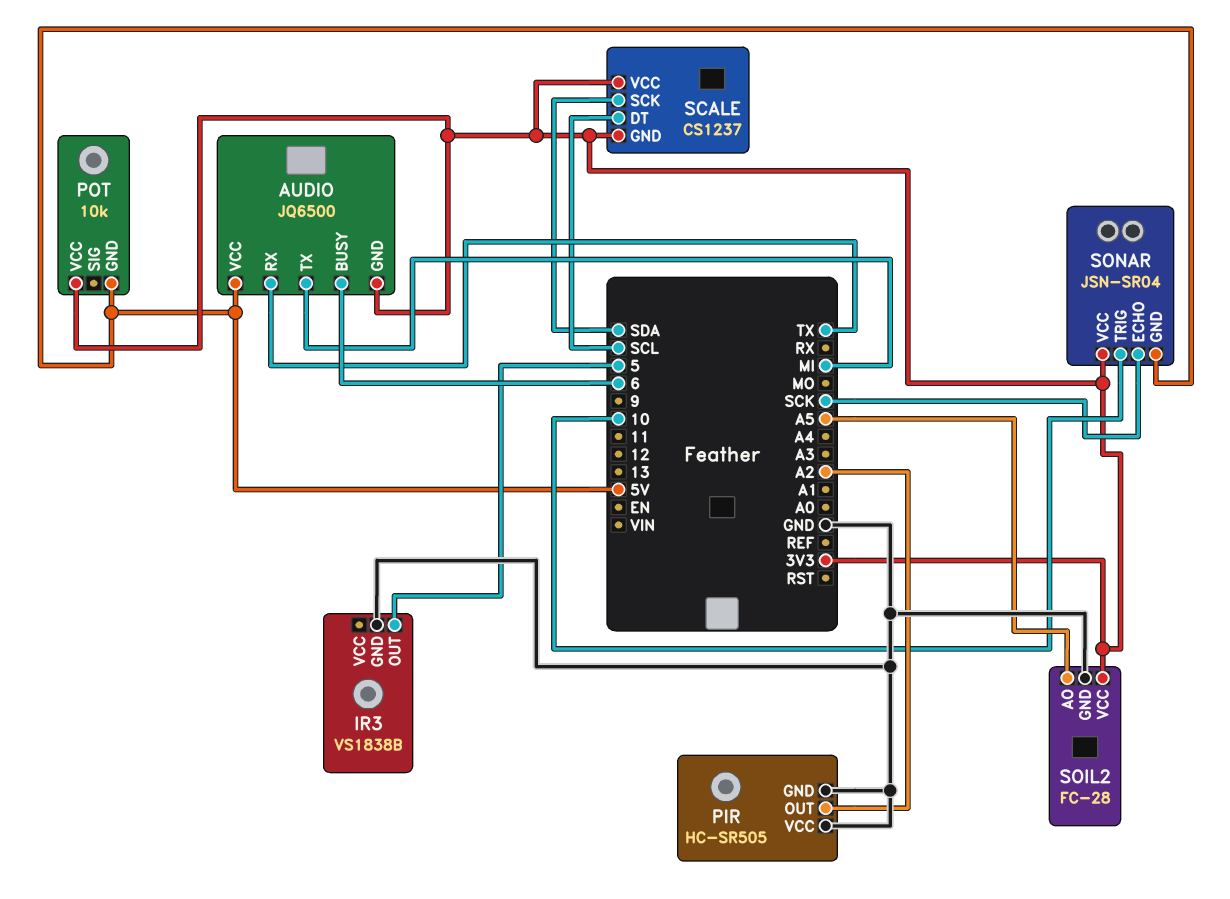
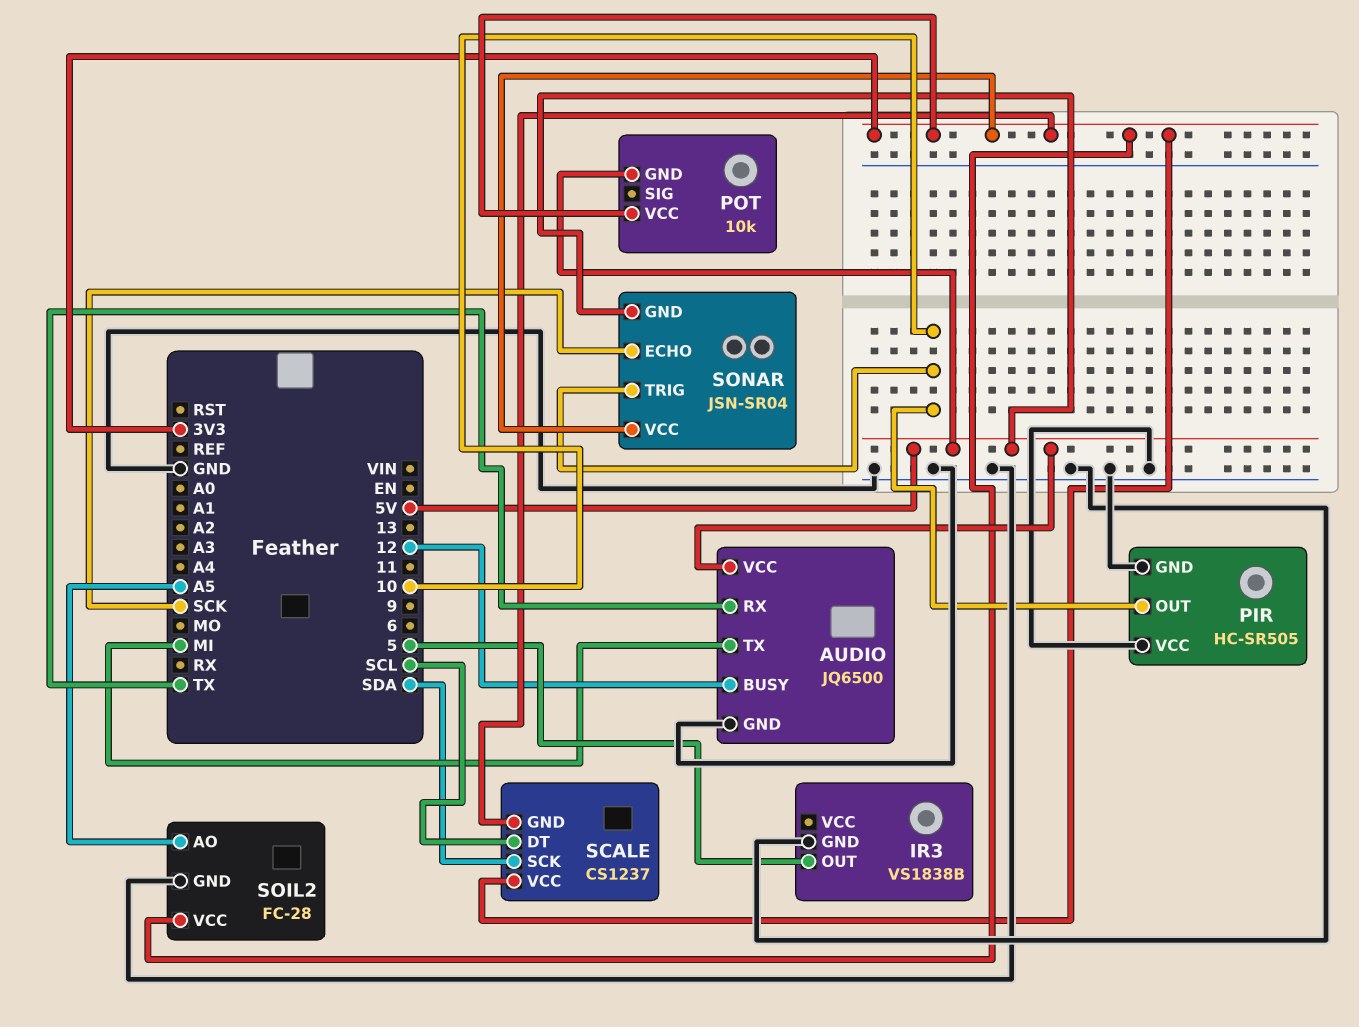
AUDIO pin BUSY: 6 -> 12
AUDIO pin GND: 3V3 -> GND
PIR pin OUT: A2 -> 10

